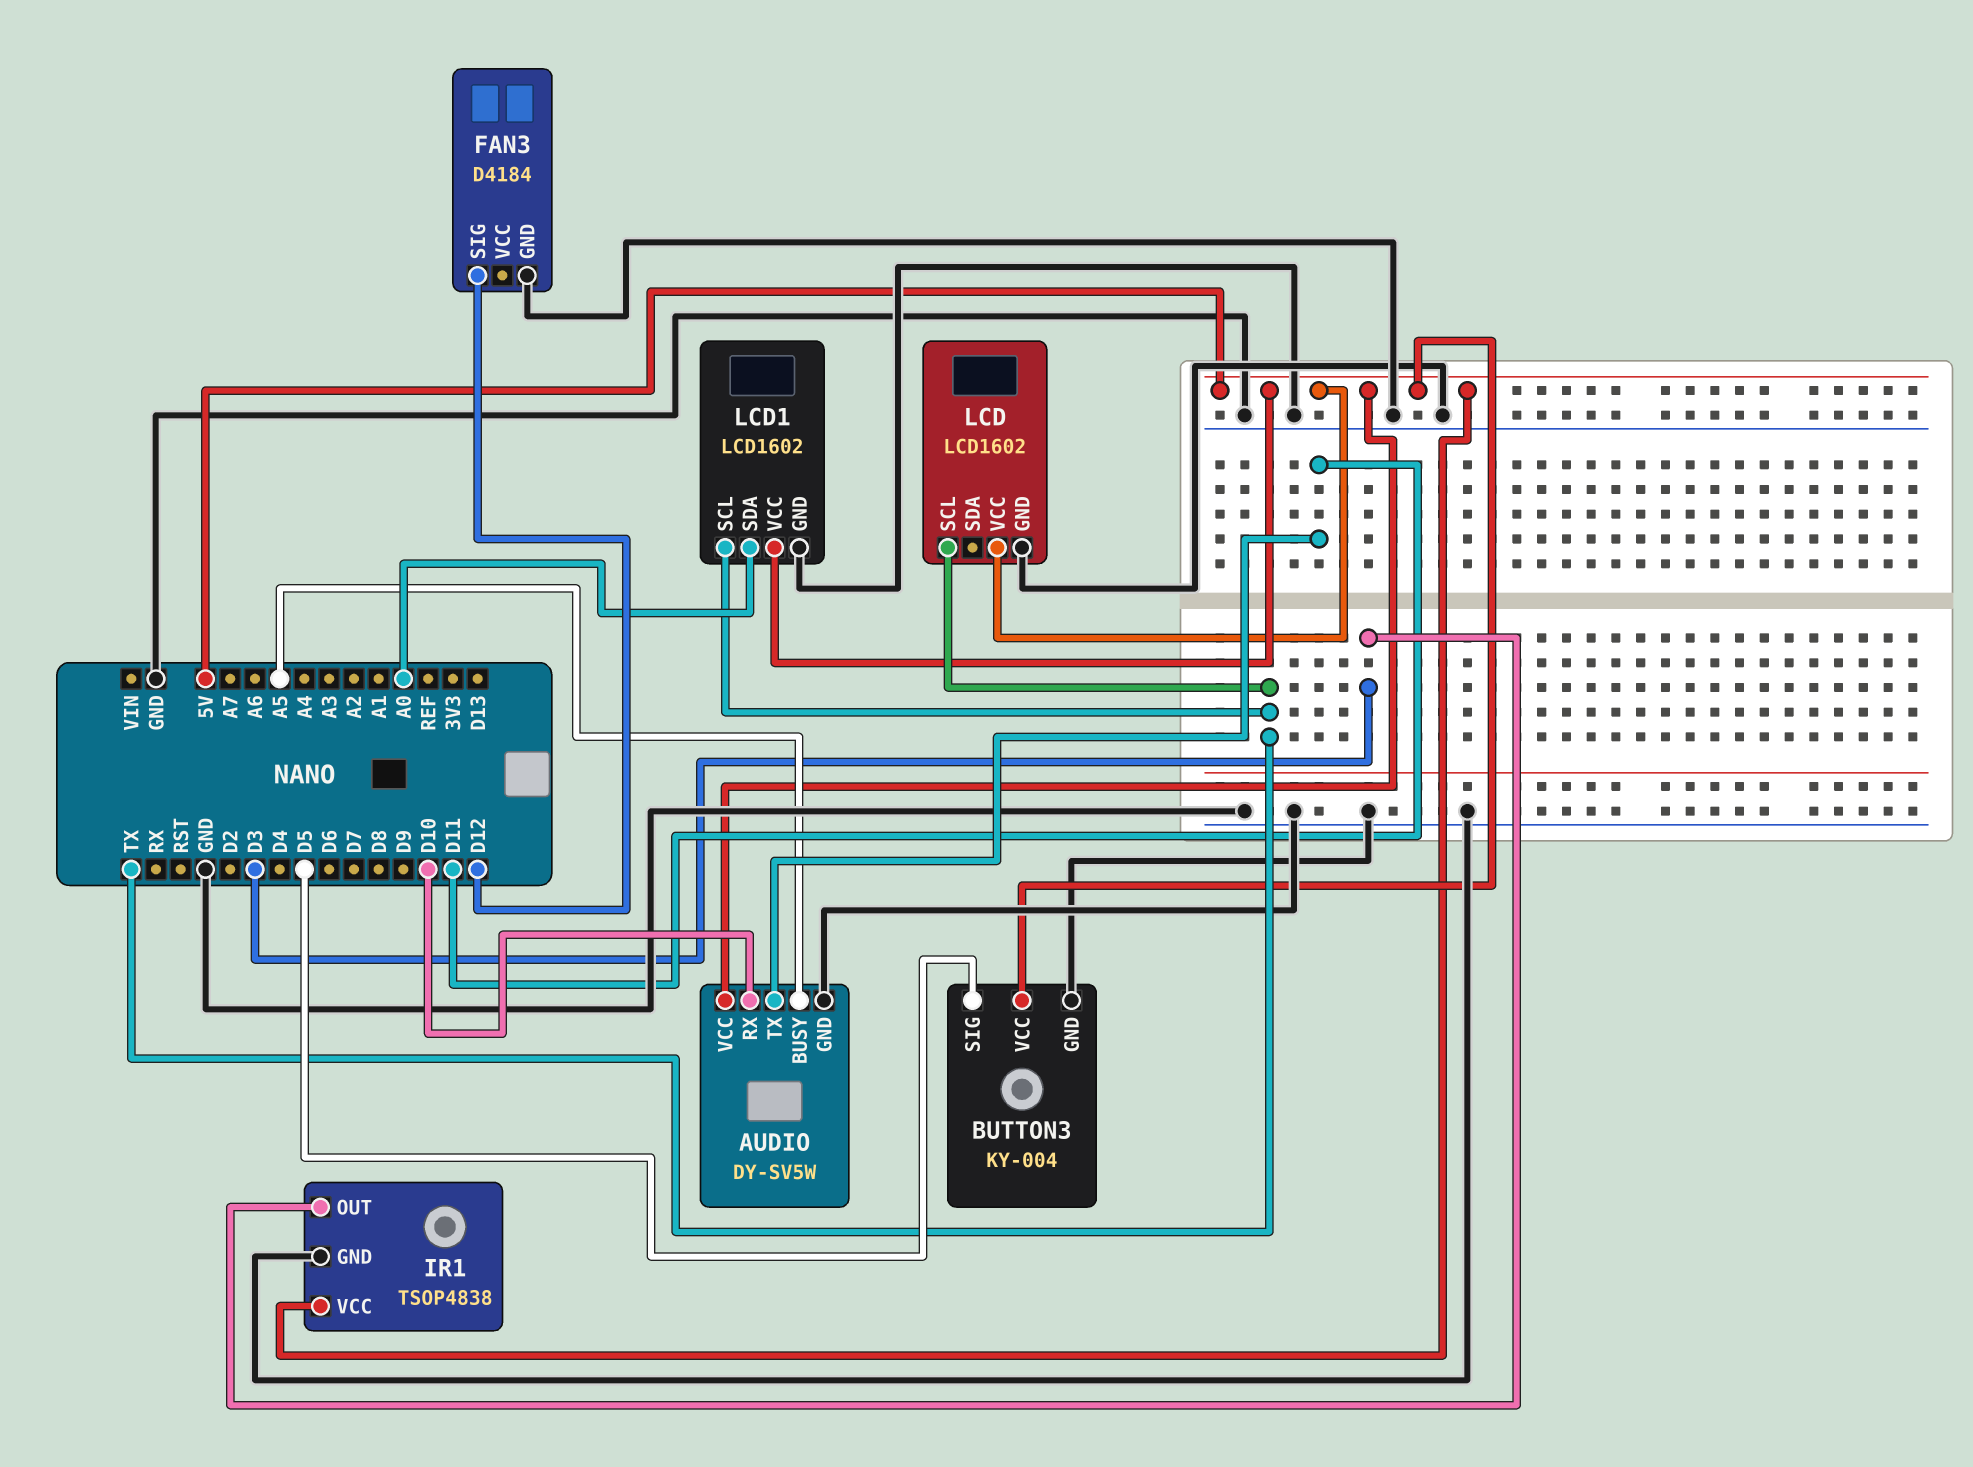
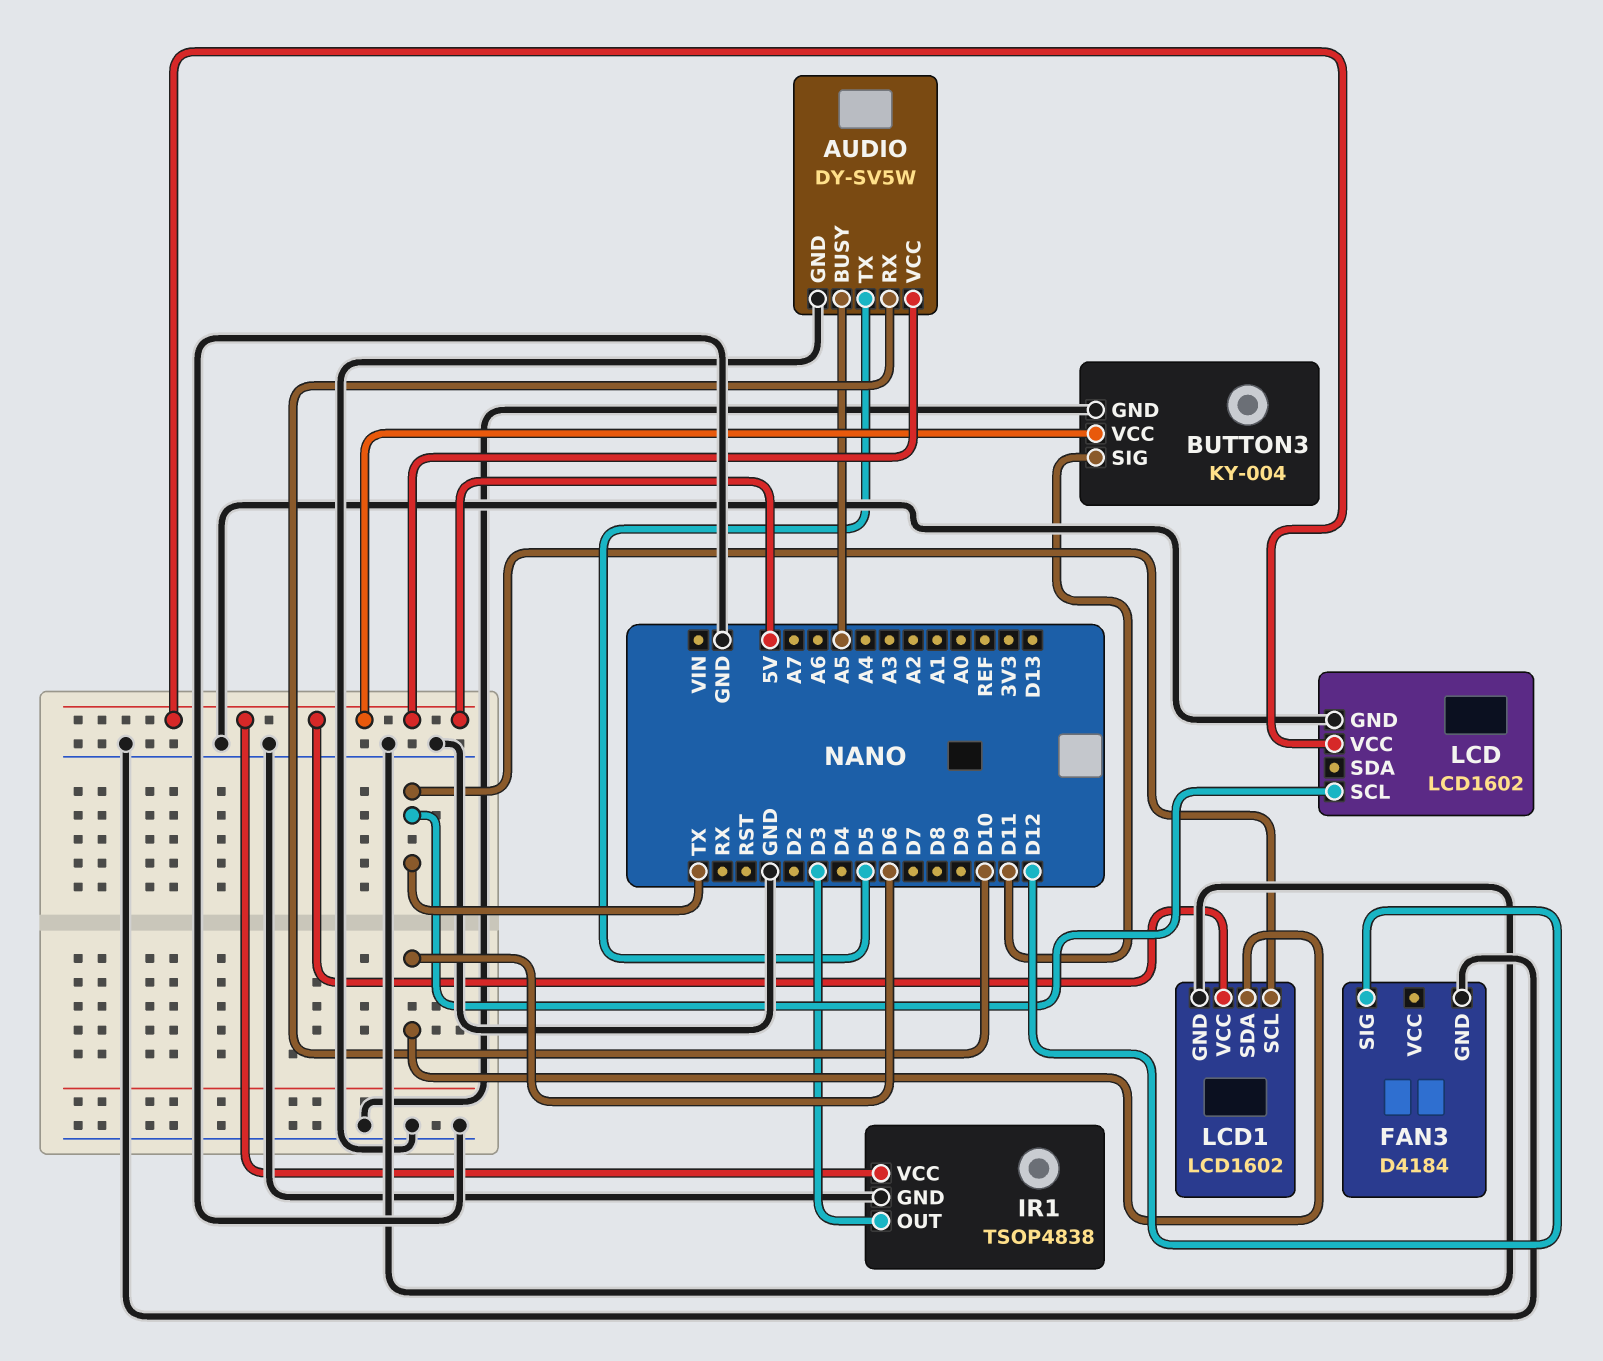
AUDIO pin TX: D11 -> D5
BUTTON3 pin SIG: D5 -> D11
LCD1 pin SDA: A0 -> D6

